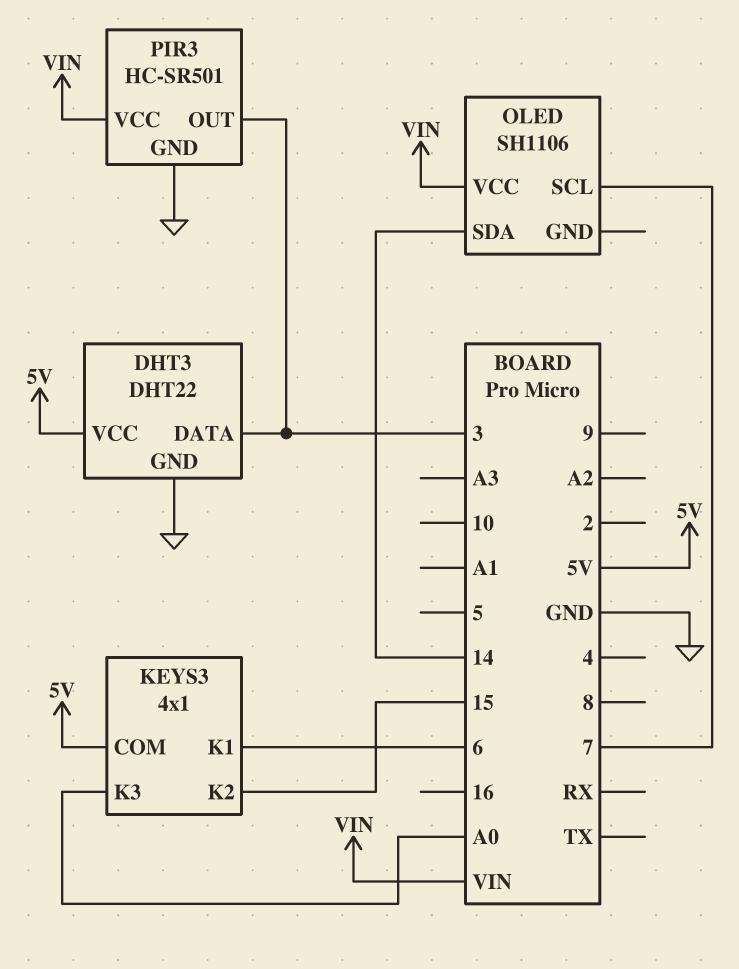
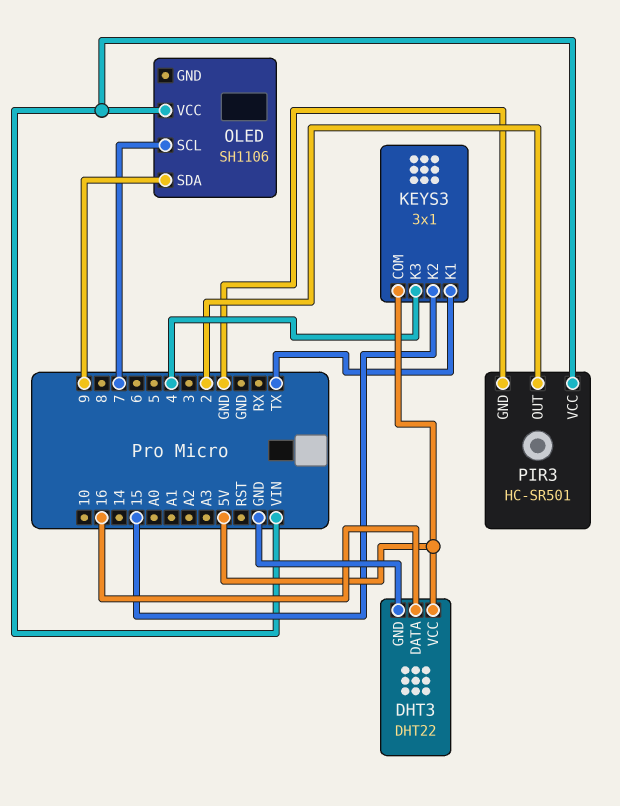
DHT3 pin DATA: 3 -> 16
KEYS3: 4x1 -> 3x1
KEYS3 pin K1: 6 -> TX
KEYS3 pin K3: A0 -> 4
OLED pin SDA: 14 -> 9
PIR3 pin OUT: 3 -> 2

